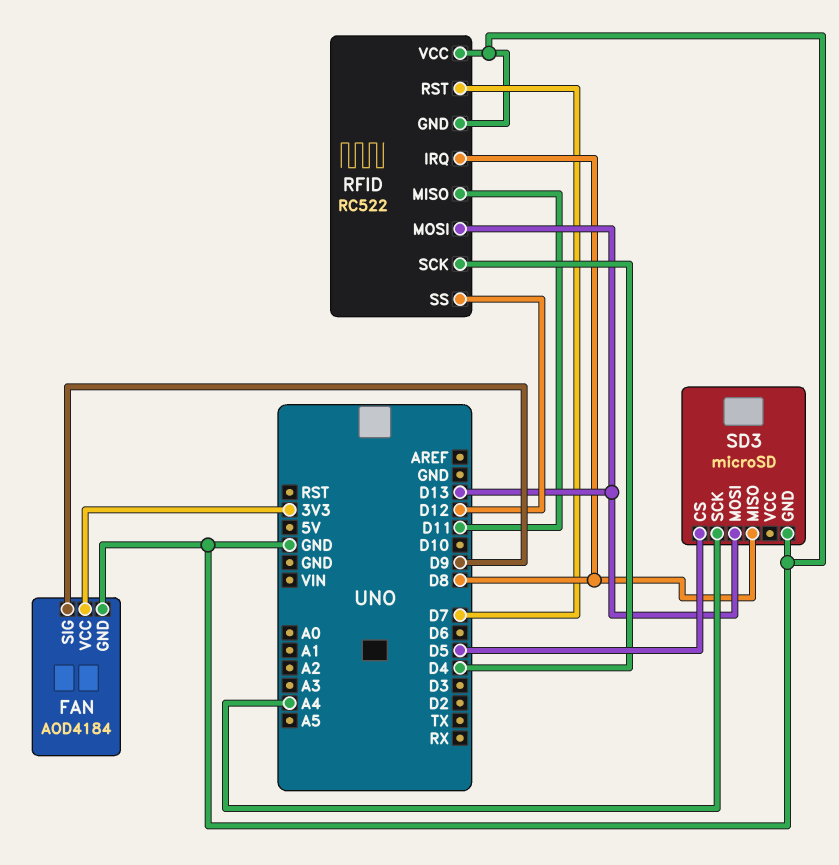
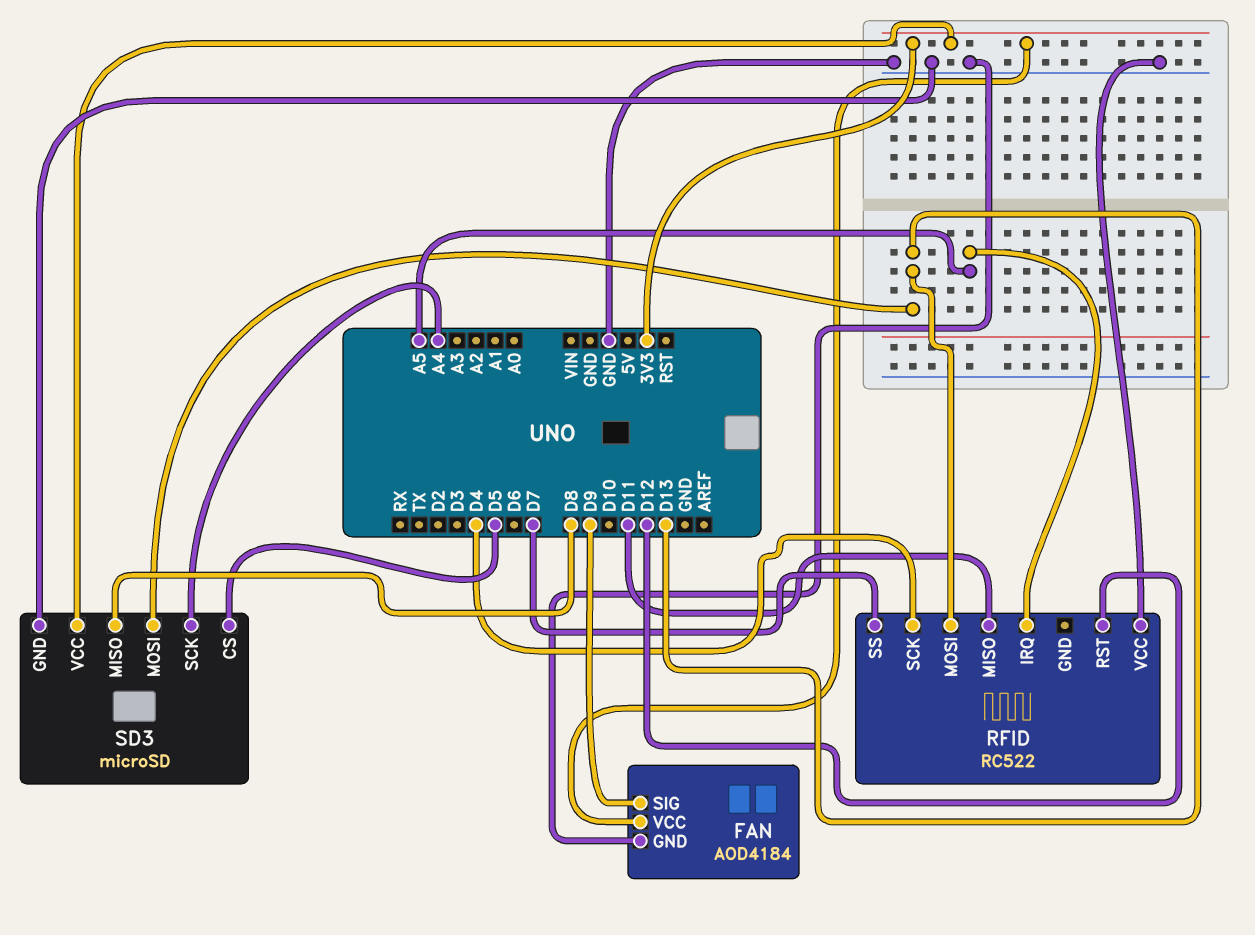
RFID pin GND: GND -> none
RFID pin IRQ: D8 -> A5
RFID pin RST: D7 -> D12
RFID pin SS: D12 -> D7
SD3 pin VCC: none -> 3V3

